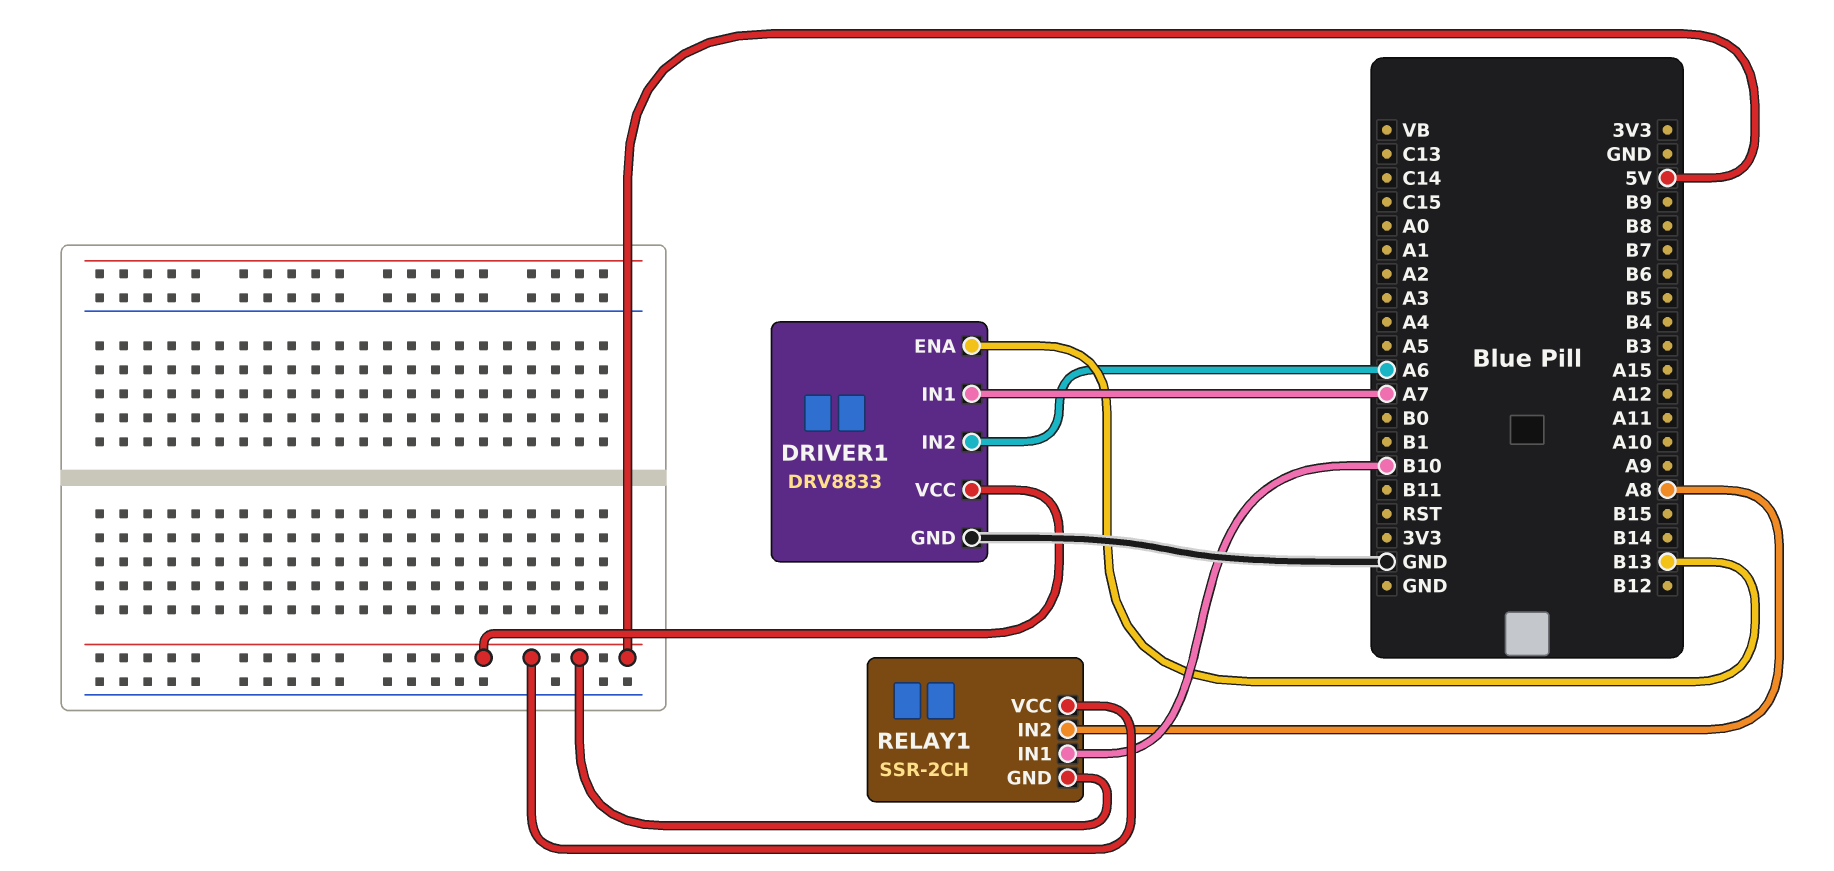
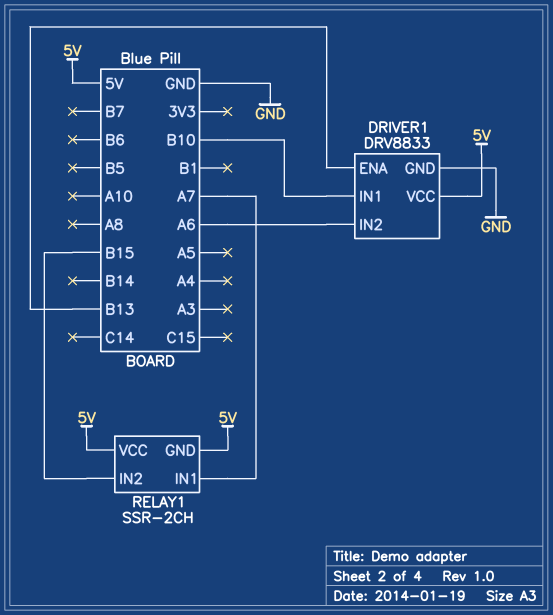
DRIVER1 pin IN1: A7 -> B10
RELAY1 pin IN1: B10 -> A7
RELAY1 pin IN2: A8 -> B15

